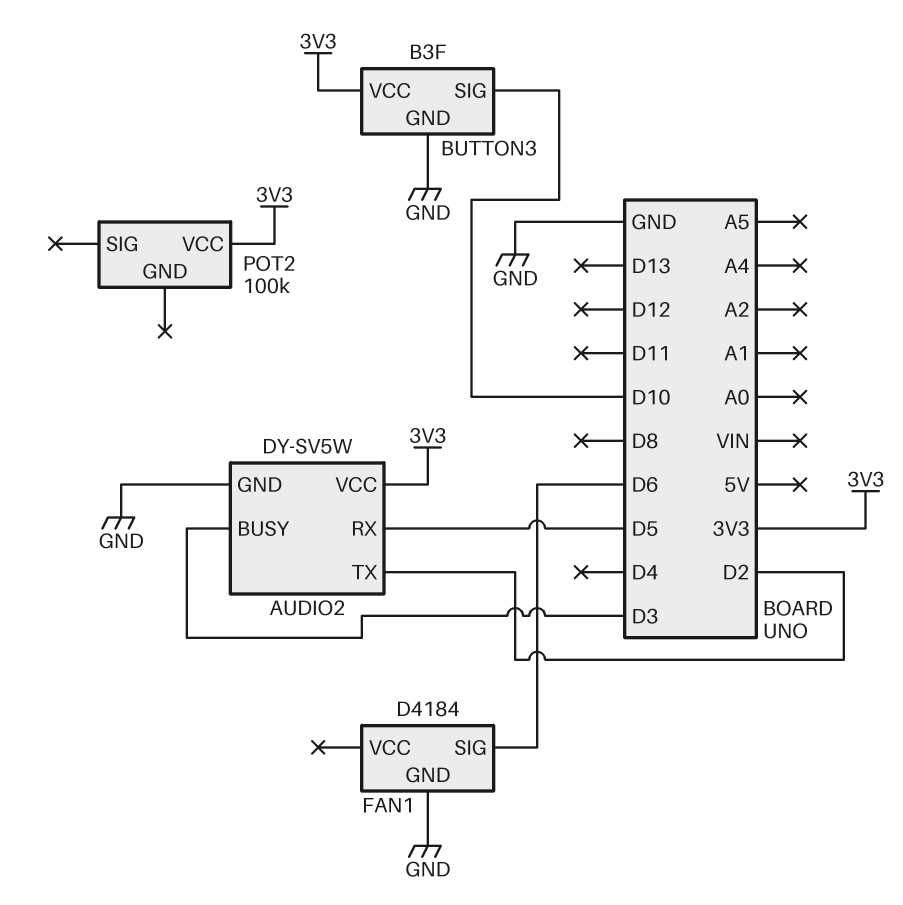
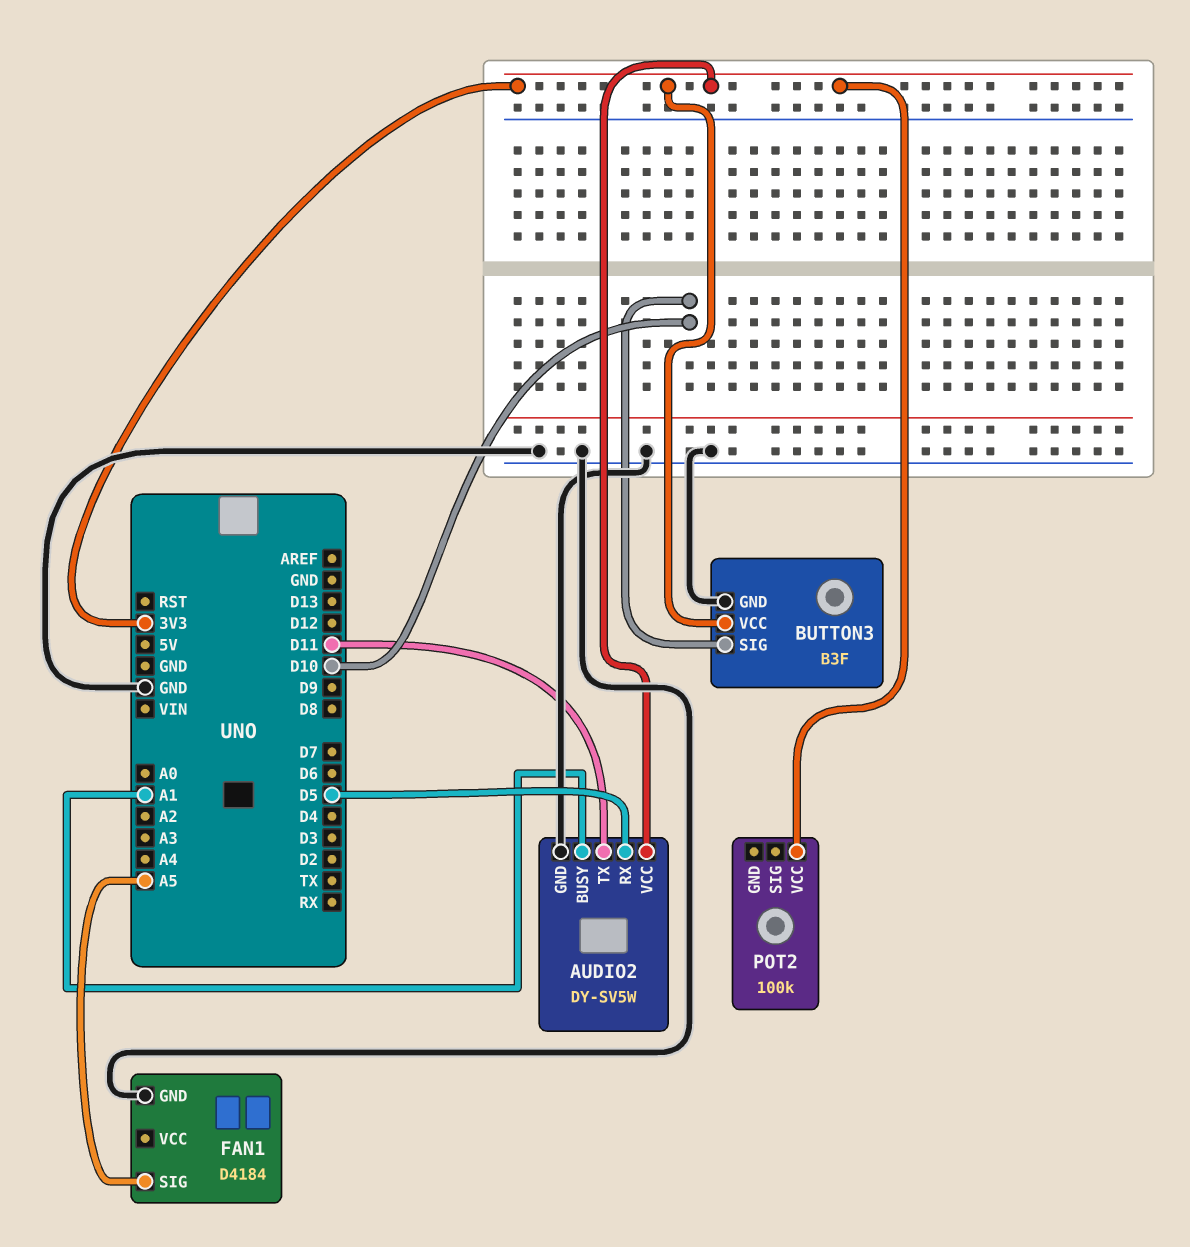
AUDIO2 pin BUSY: D3 -> A1
AUDIO2 pin TX: D2 -> D11
FAN1 pin SIG: D6 -> A5

